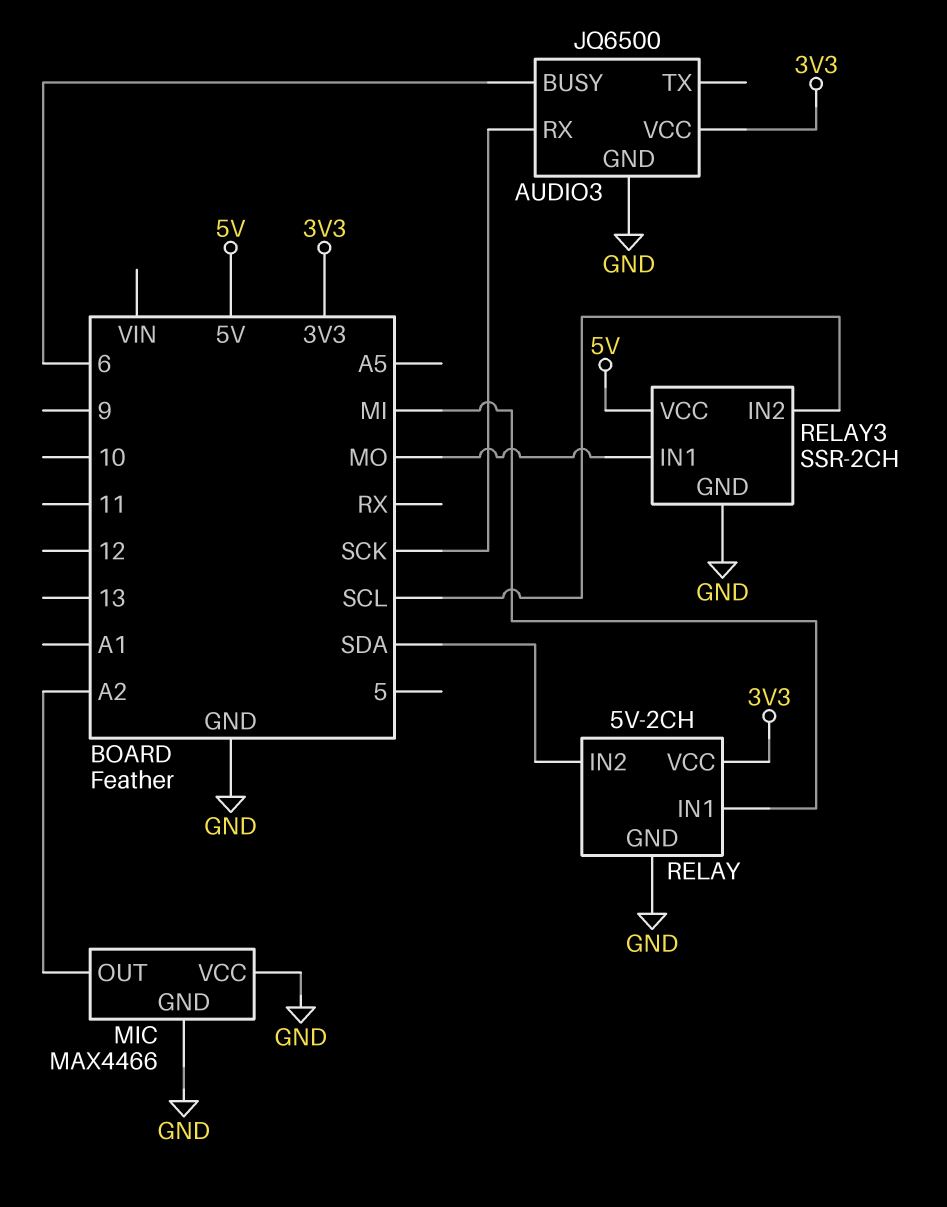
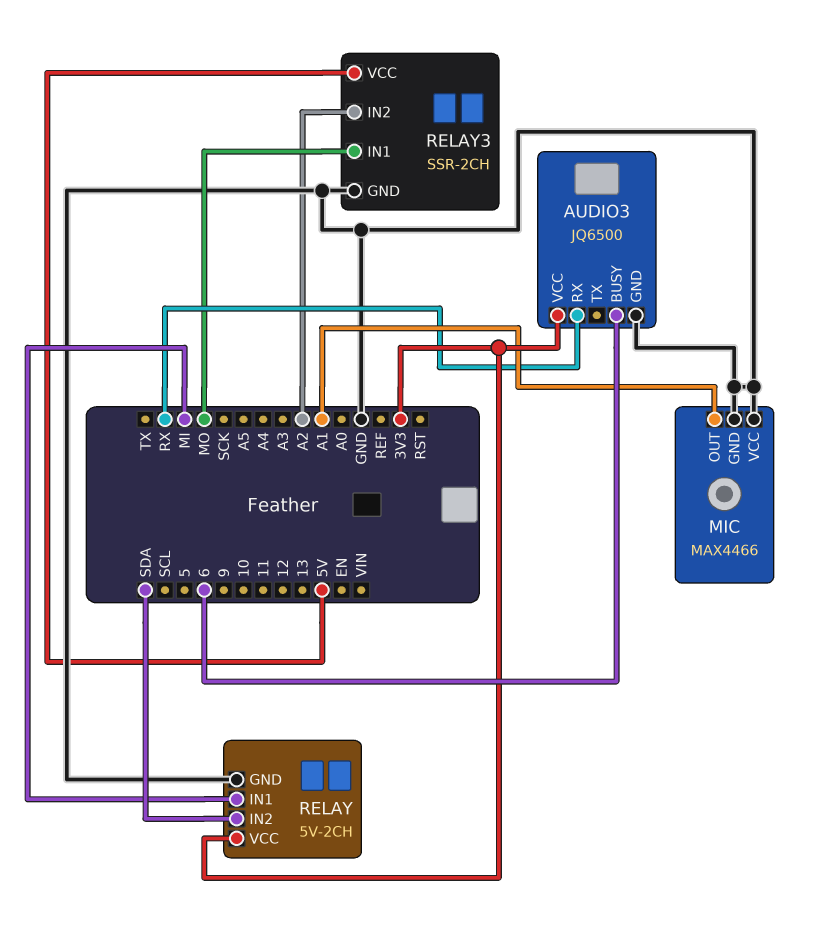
AUDIO3 pin RX: SCK -> RX
MIC pin OUT: A2 -> A1
RELAY3 pin IN2: SCL -> A2

